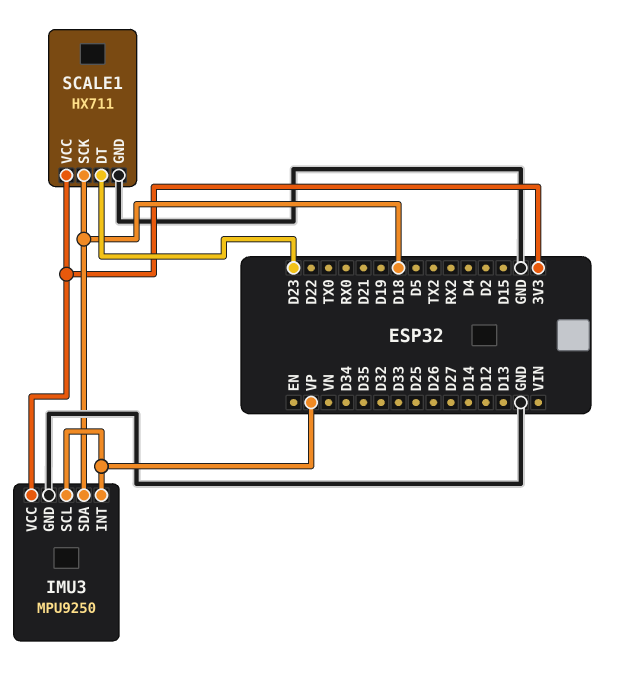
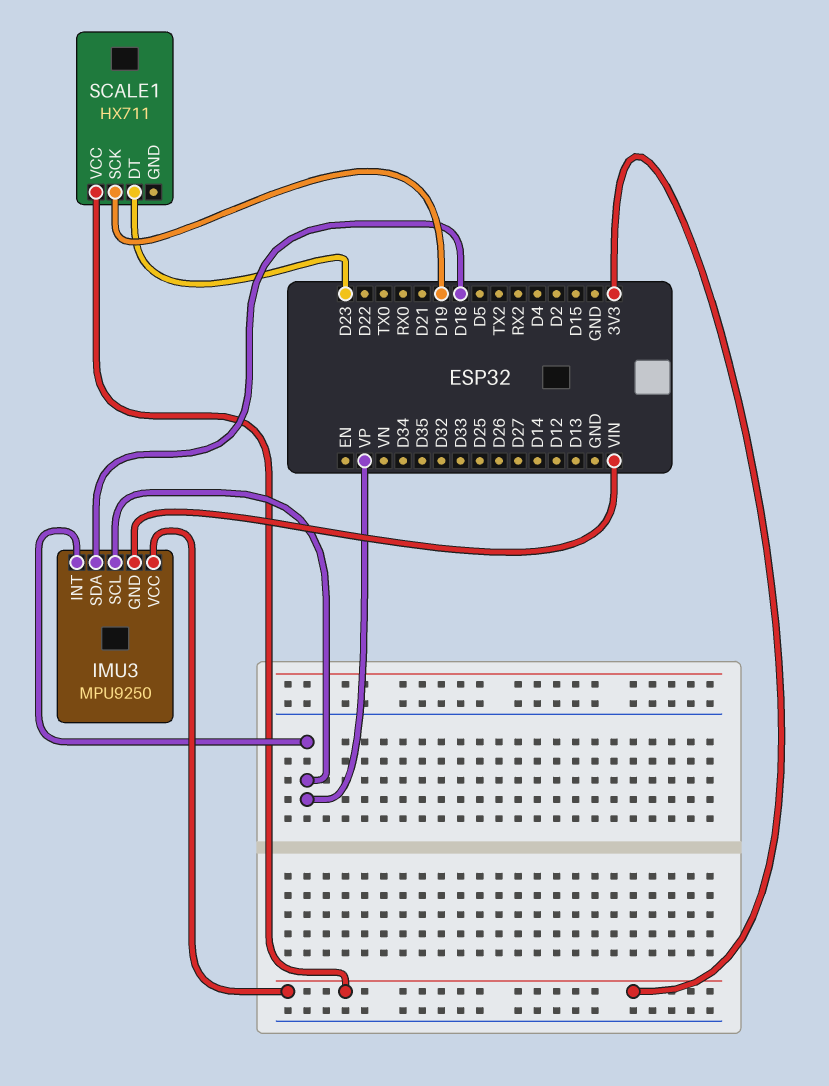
IMU3 pin GND: GND -> VIN
SCALE1 pin GND: GND -> none
SCALE1 pin SCK: D18 -> D19

